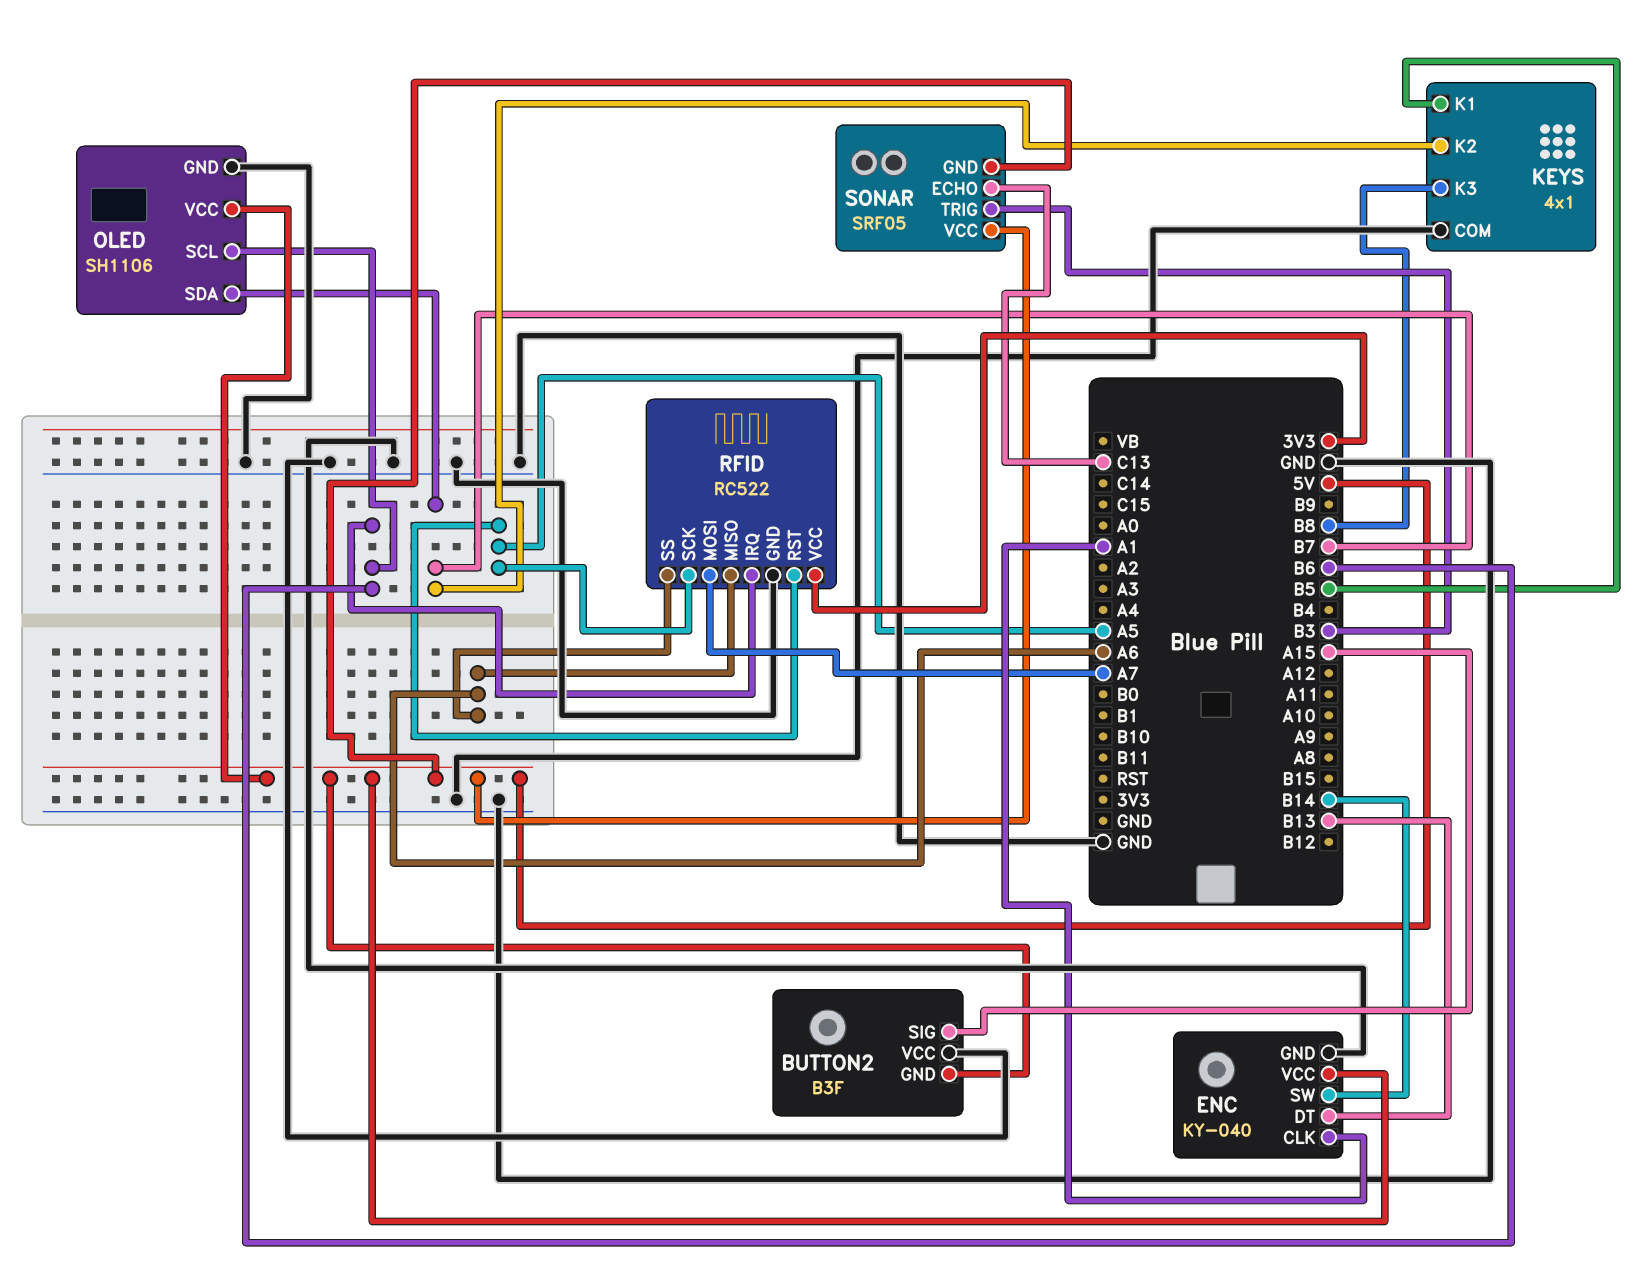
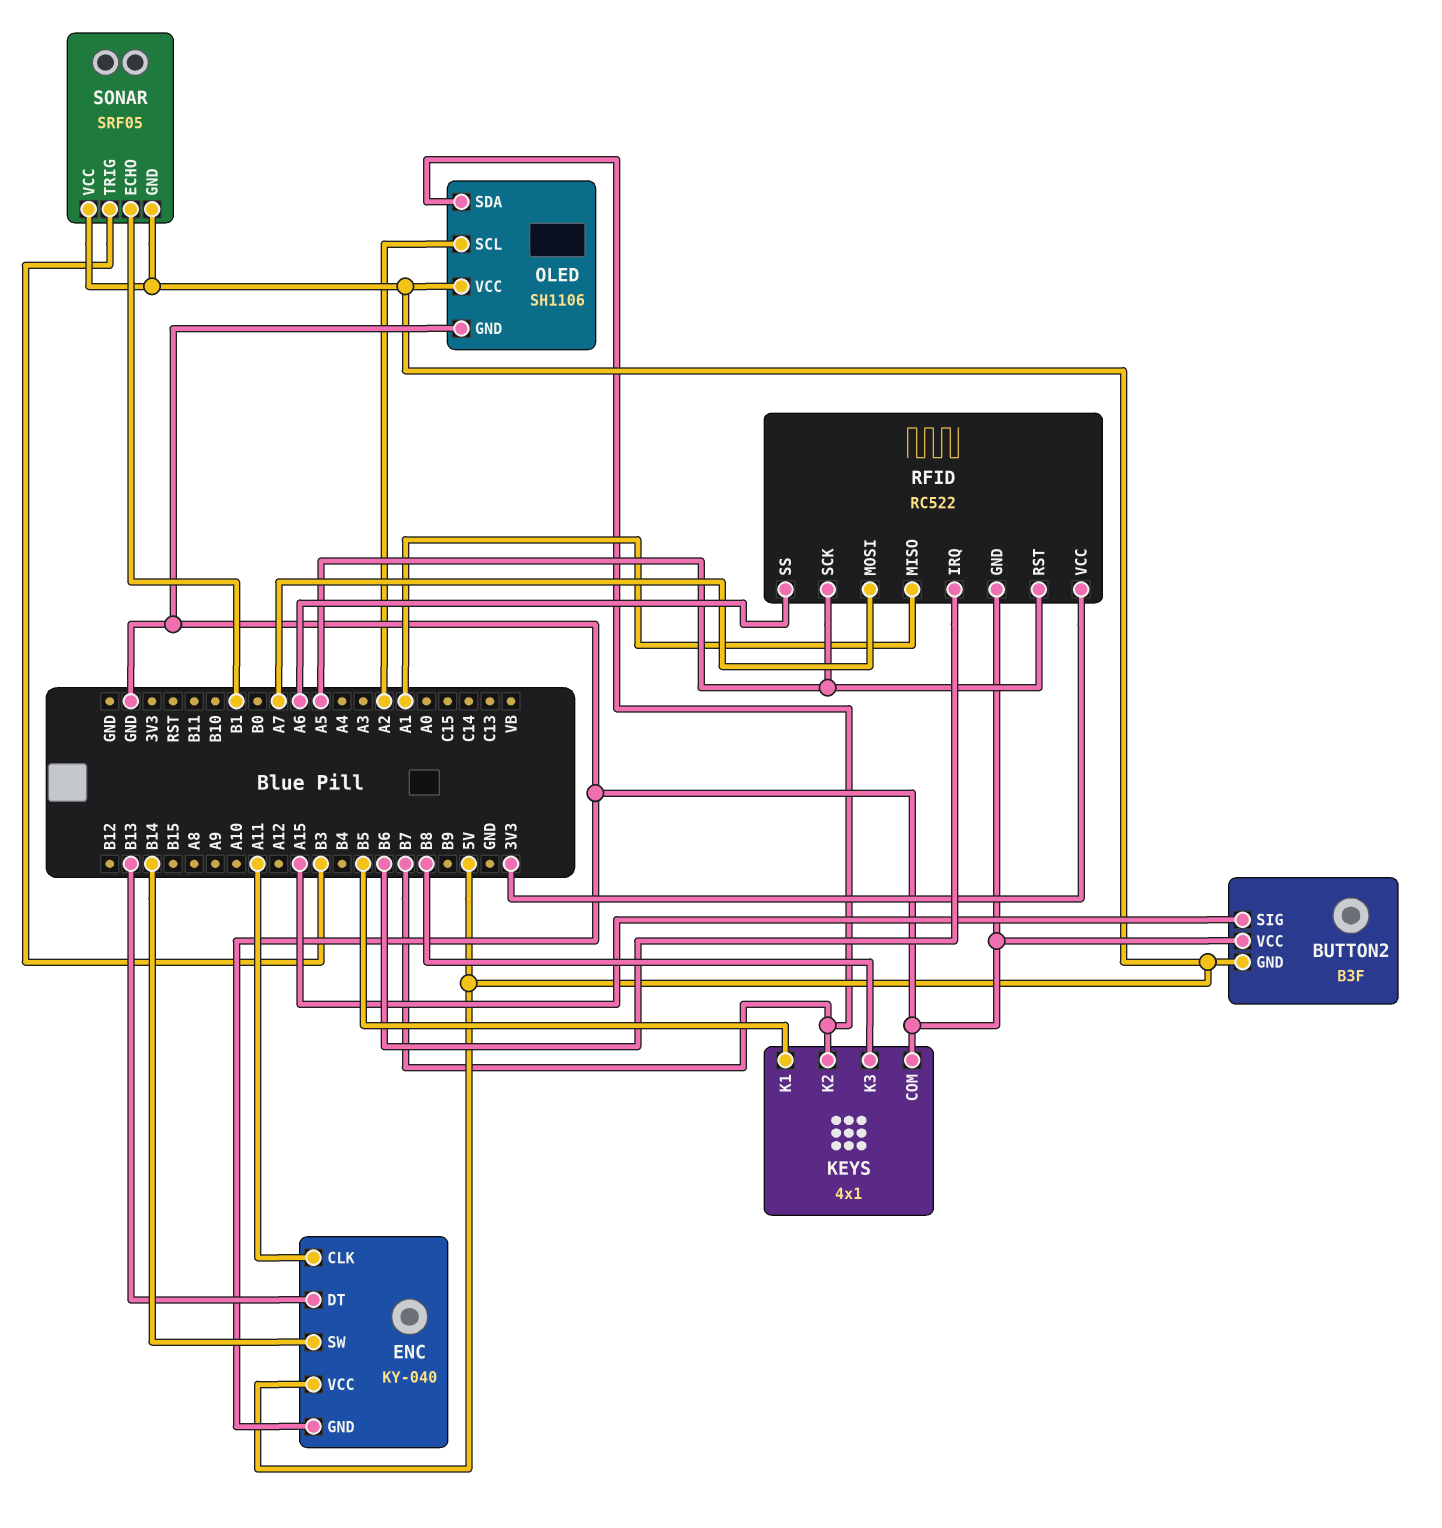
ENC pin CLK: A1 -> A11
OLED pin SCL: B6 -> A2
RFID pin MISO: A6 -> A1
SONAR pin ECHO: C13 -> B1

